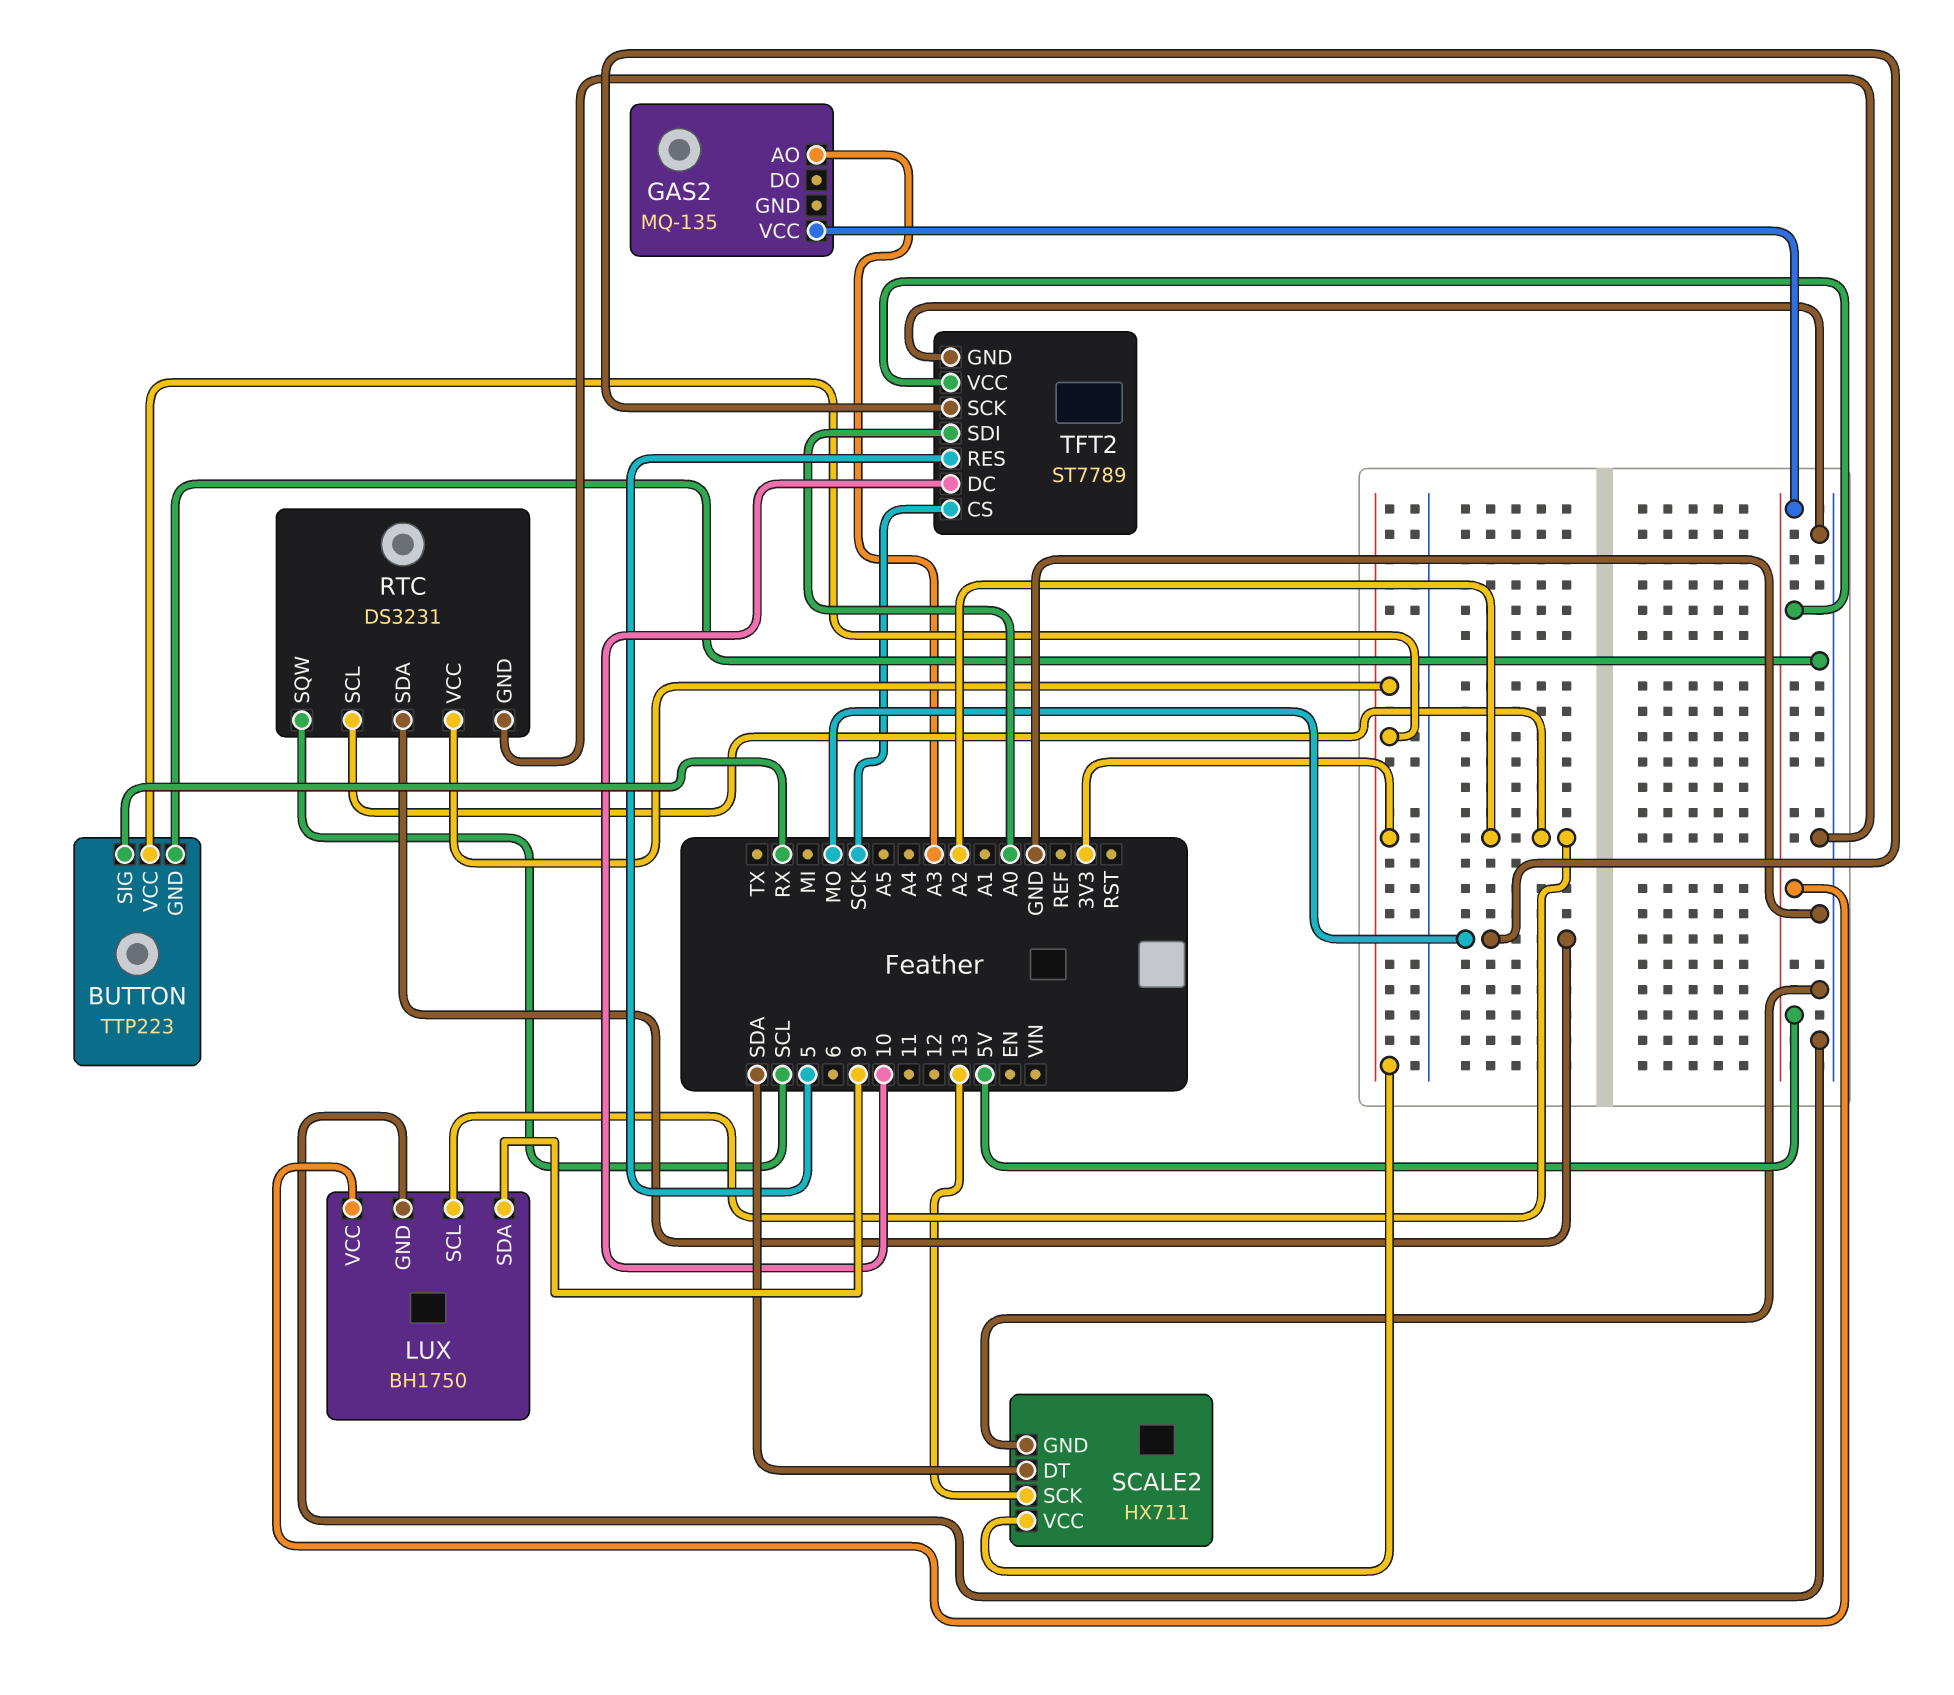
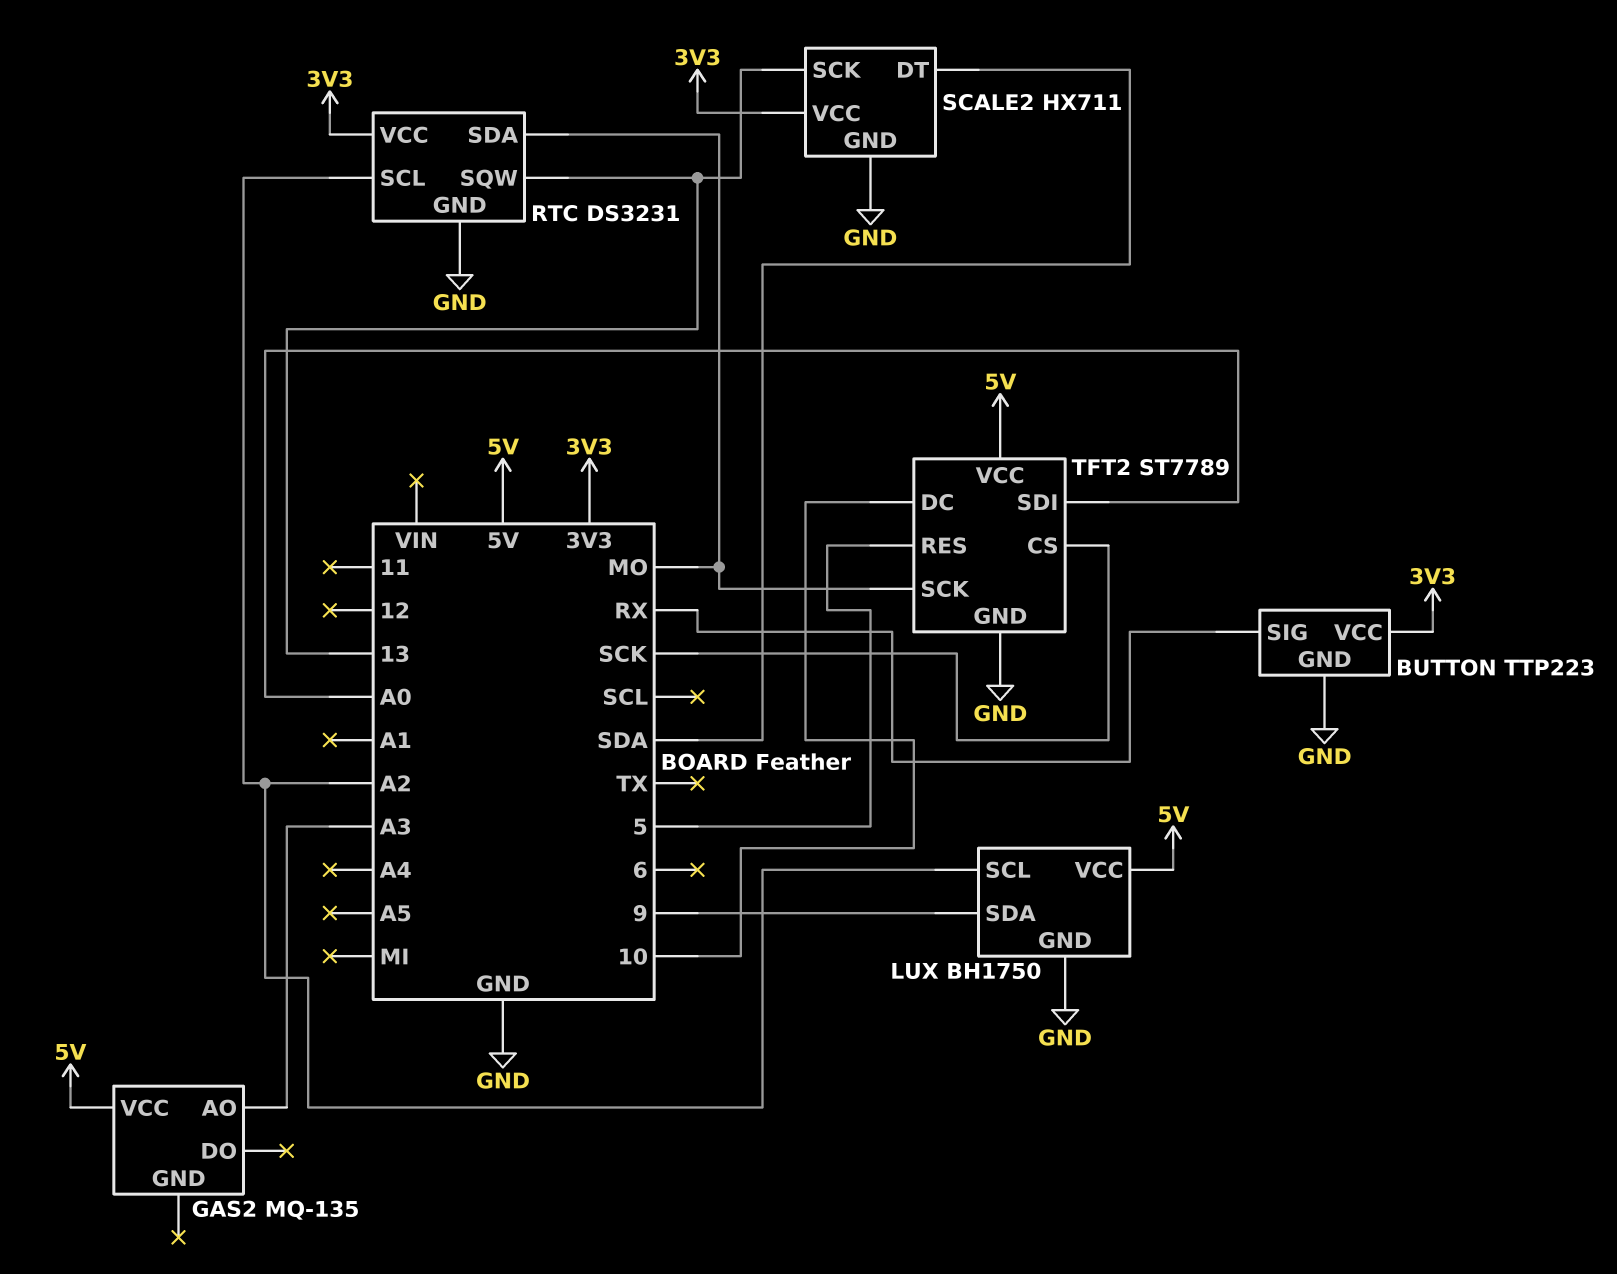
RTC pin SQW: SCL -> 13

